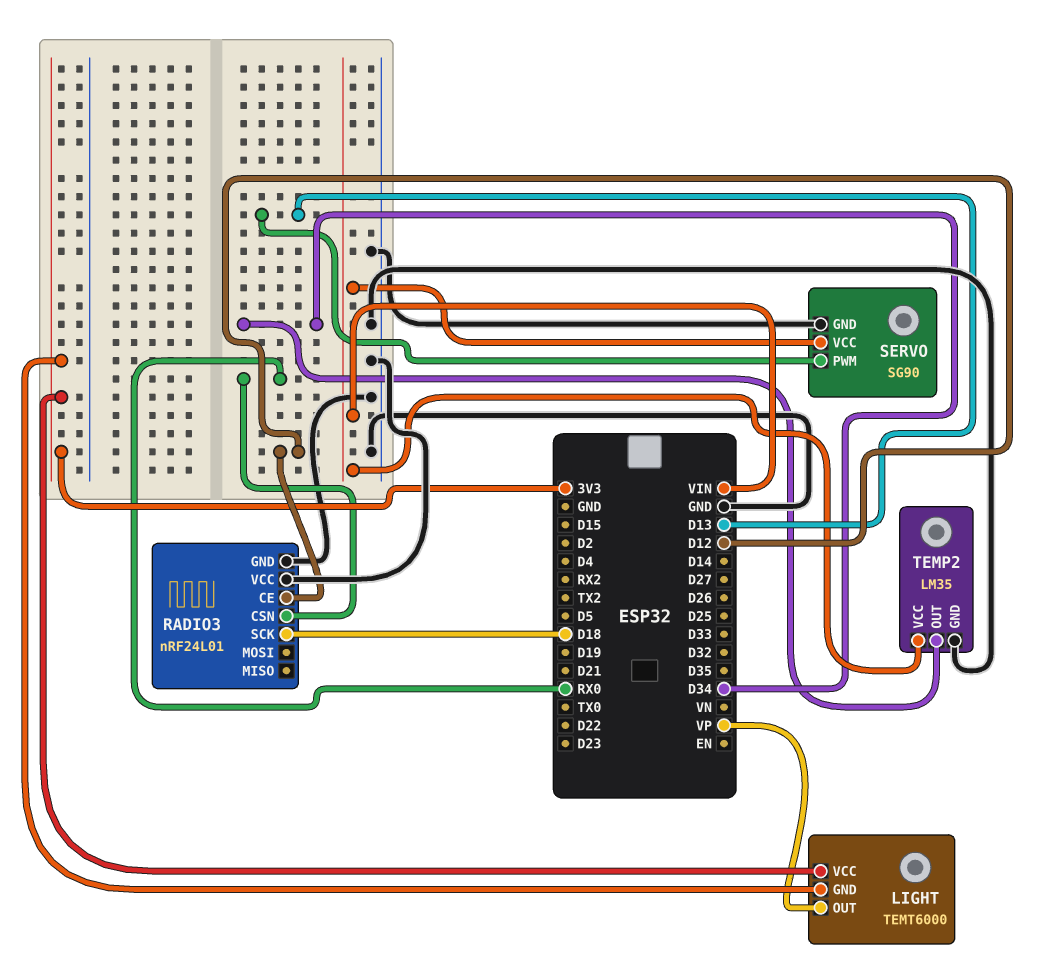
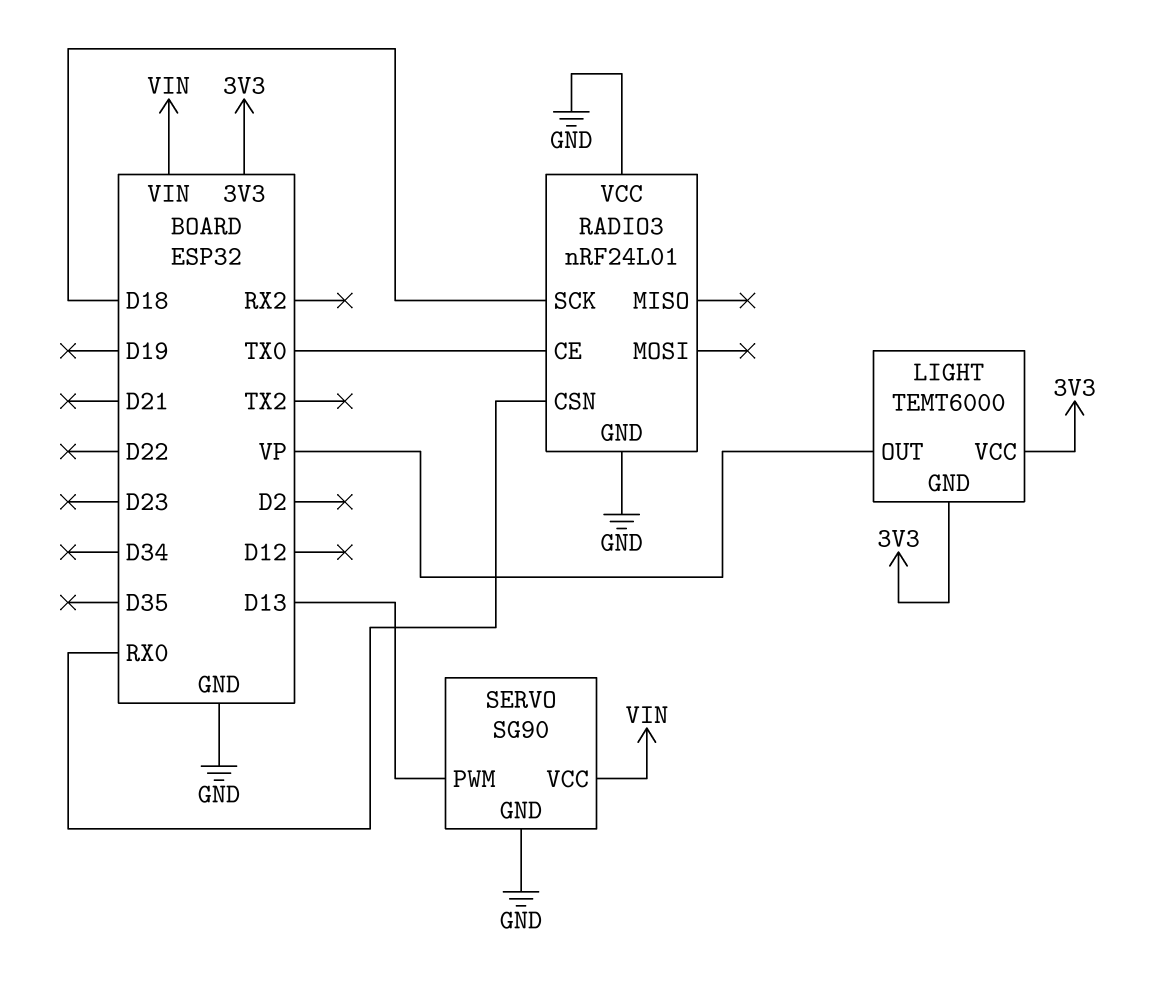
RADIO3 pin CE: D12 -> TX0
TEMP2: LM35 -> none
TEMP2 pin GND: GND -> none
TEMP2 pin OUT: D34 -> none
TEMP2 pin VCC: VIN -> none

